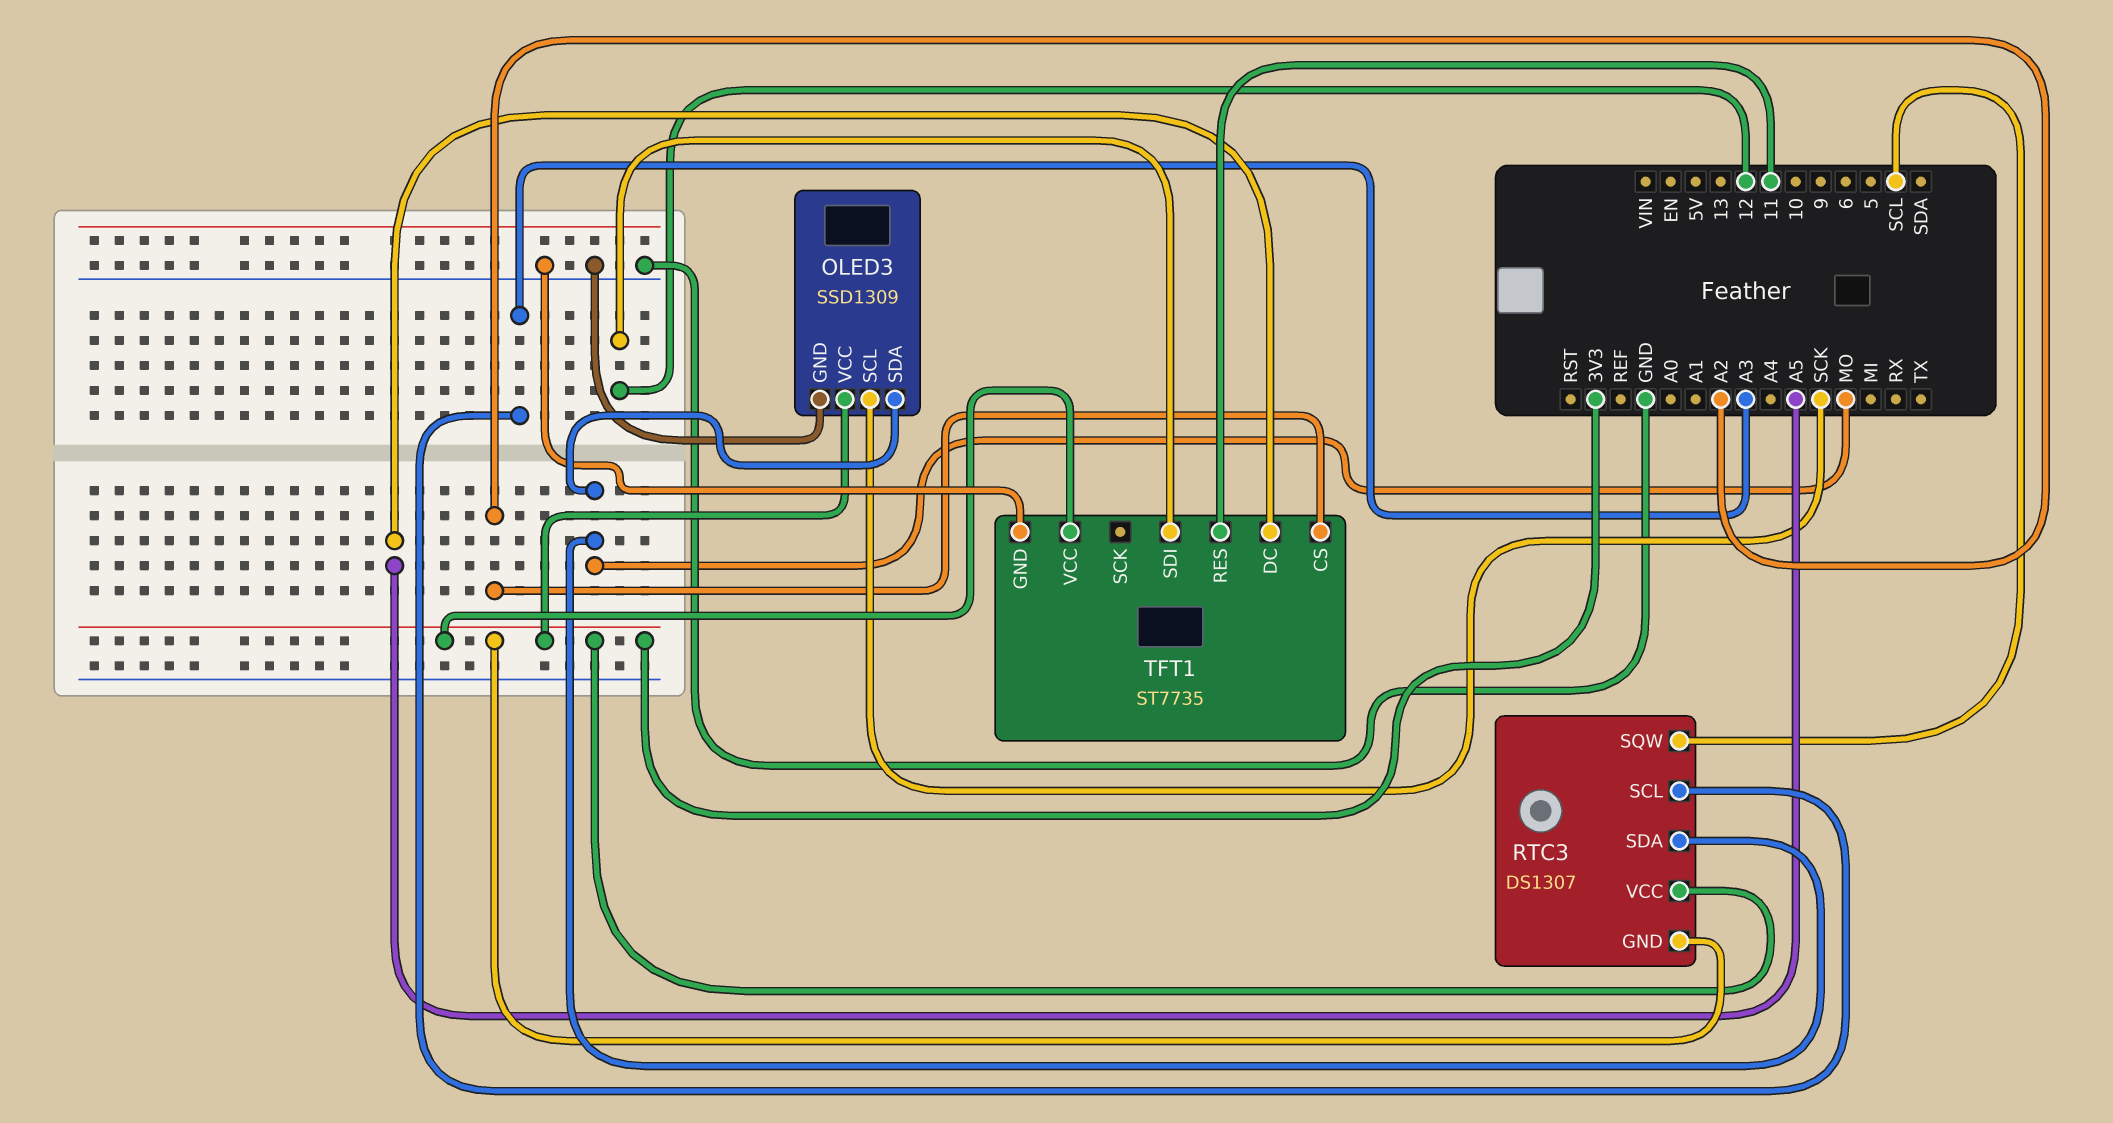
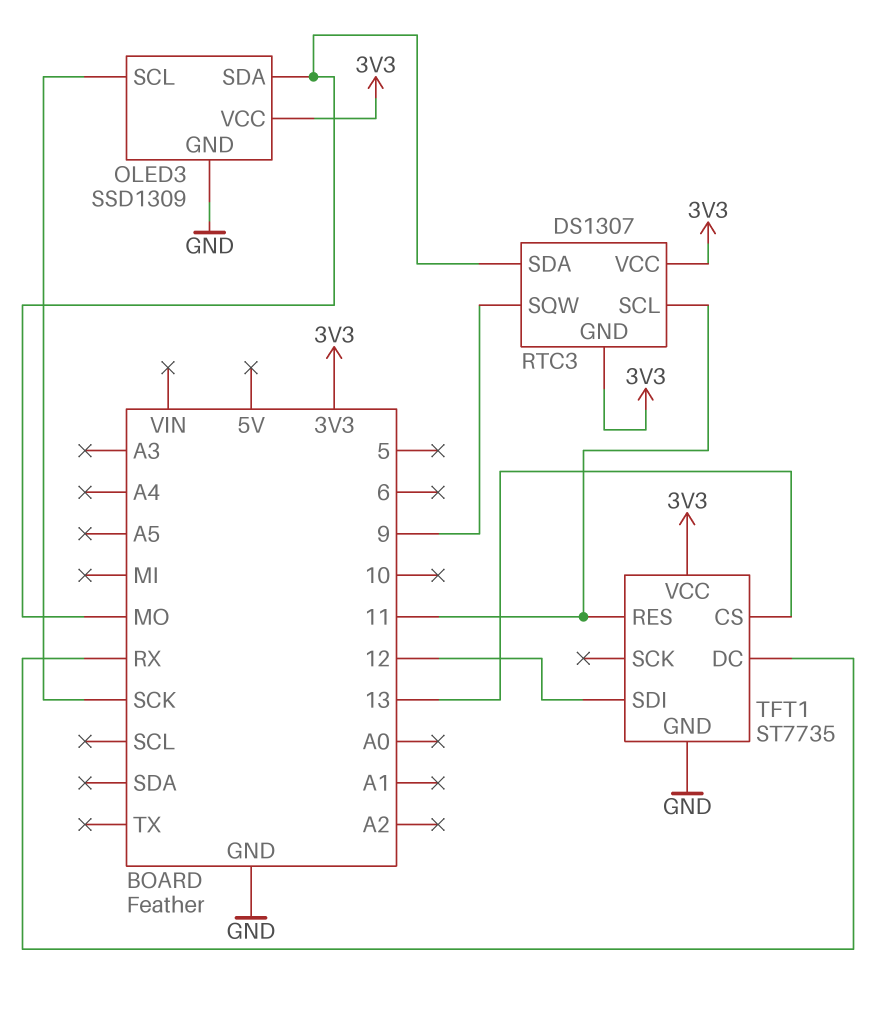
RTC3 pin SCL: A3 -> 11
RTC3 pin SQW: SCL -> 9
TFT1 pin CS: A2 -> 13
TFT1 pin DC: A5 -> RX

